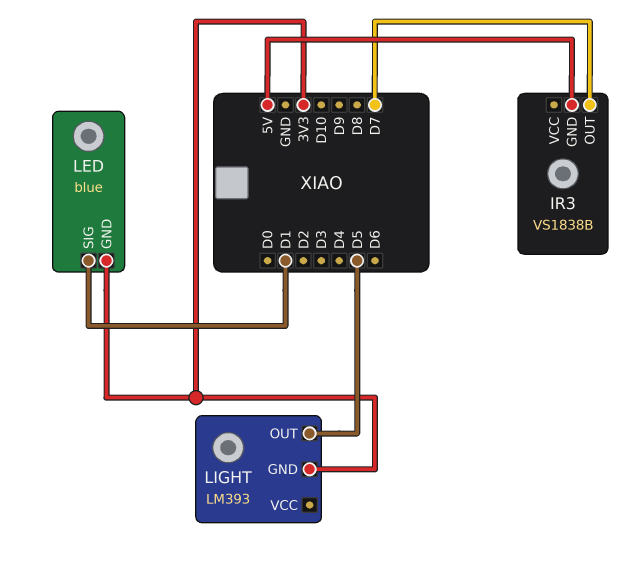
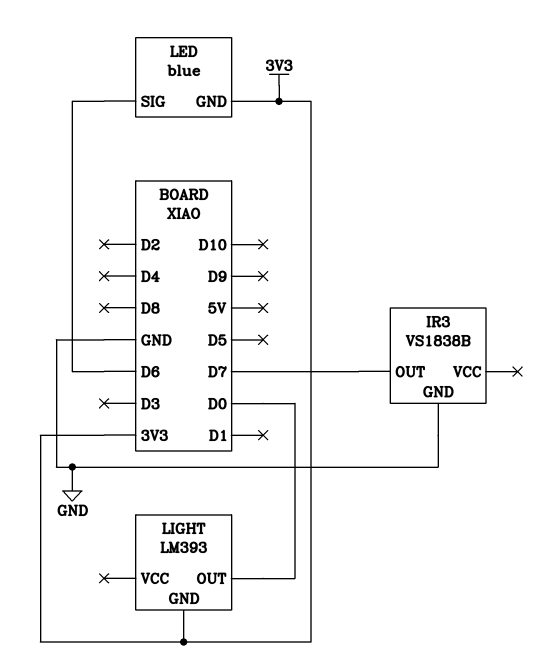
IR3 pin GND: 5V -> GND
LED pin SIG: D1 -> D6
LIGHT pin OUT: D5 -> D0

